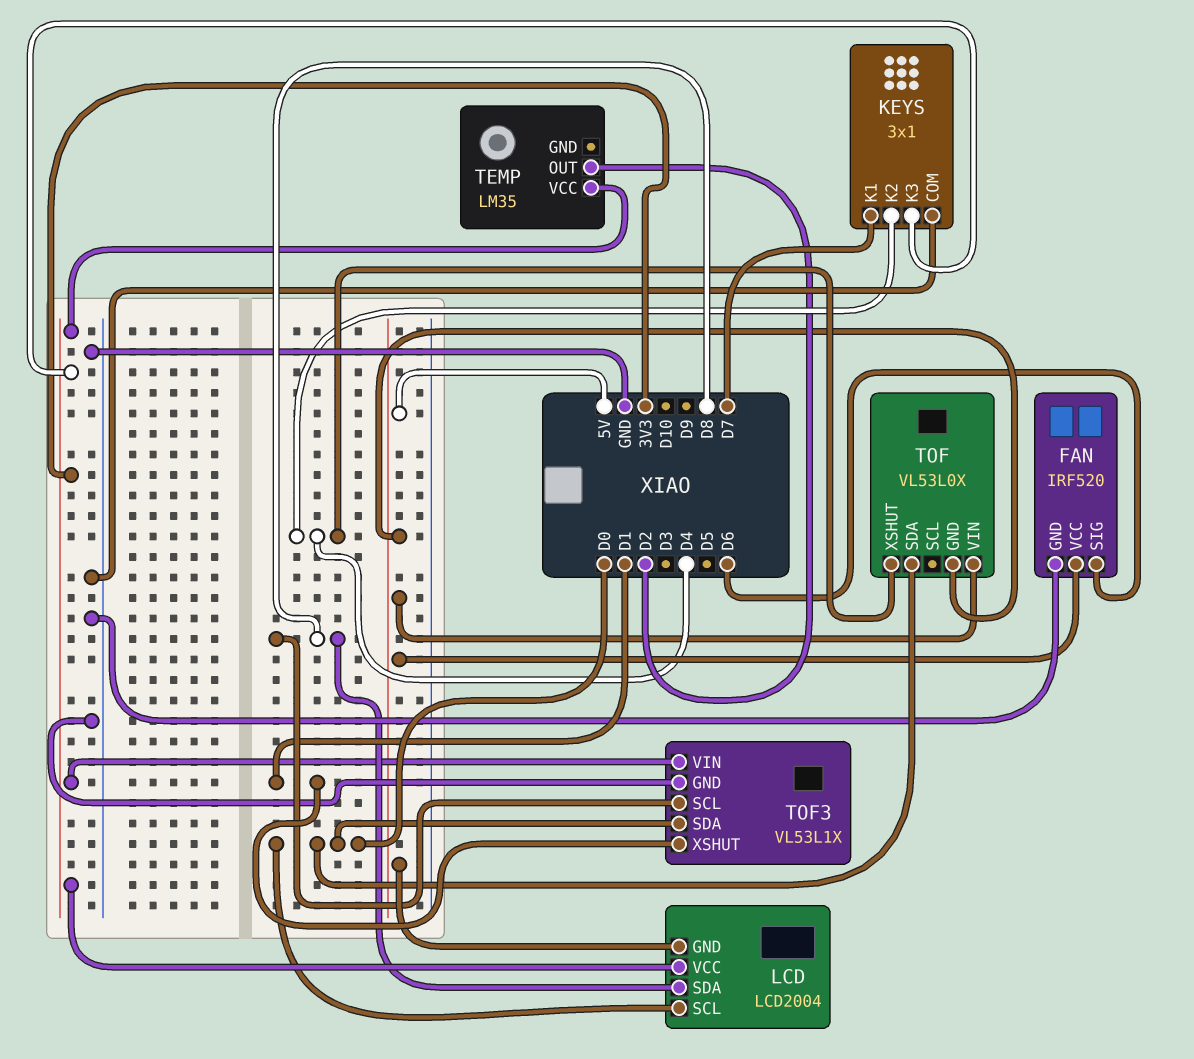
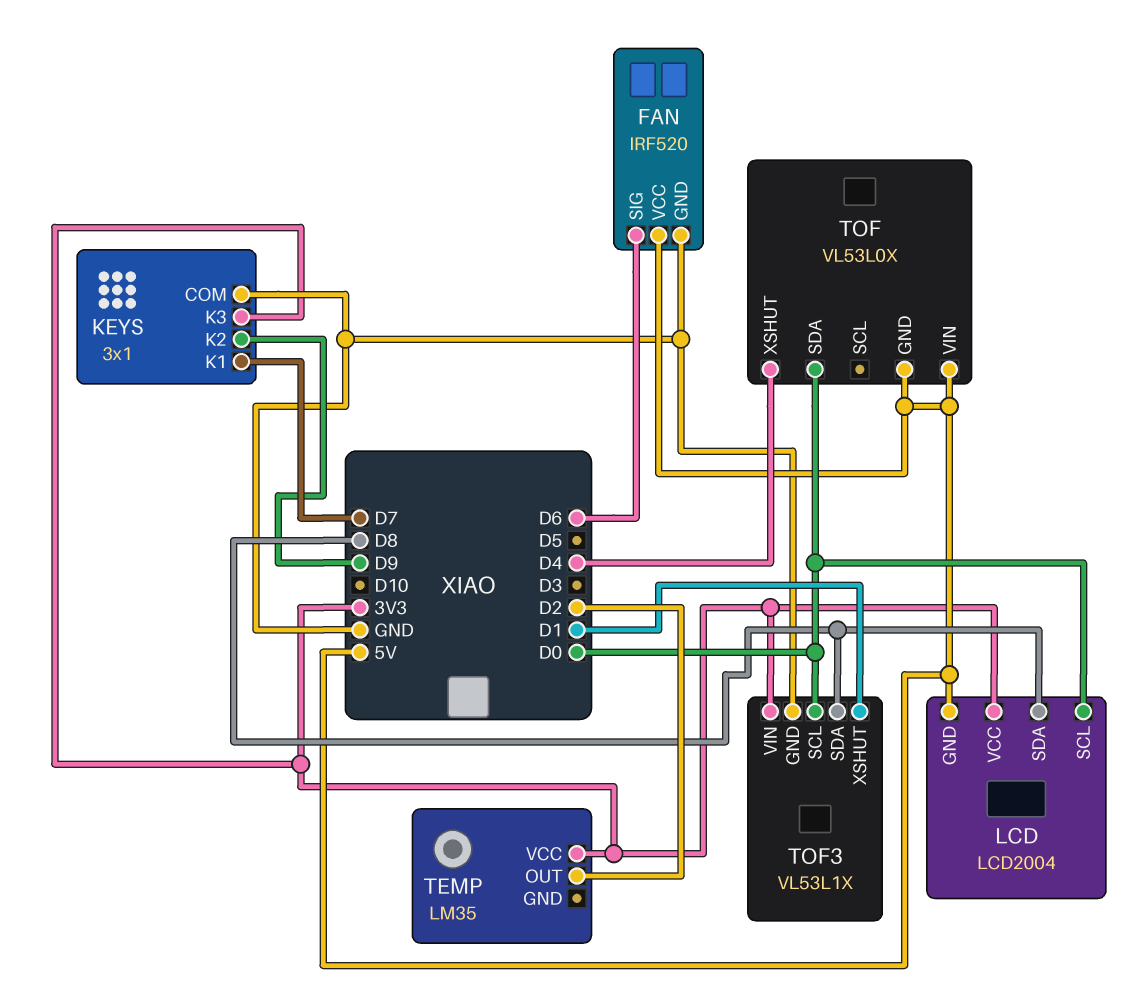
KEYS pin K2: D4 -> D9
TOF3 pin SCL: D8 -> D0
TOF3 pin SDA: D0 -> D8

